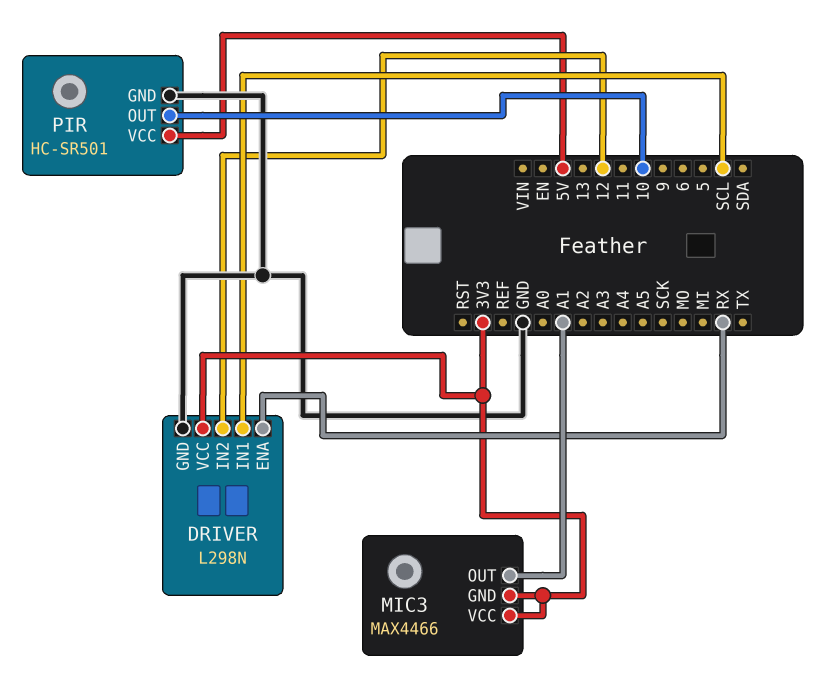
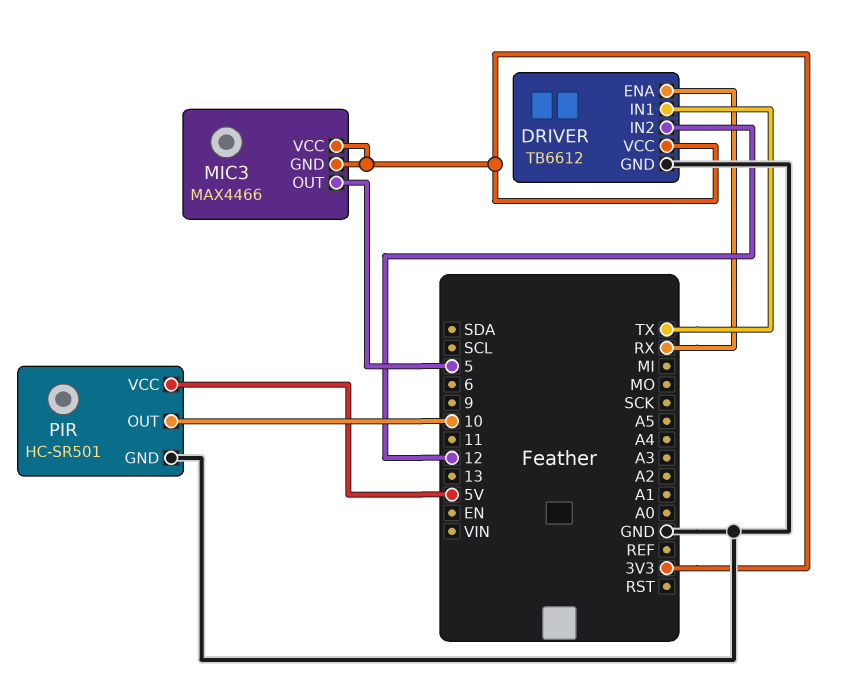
DRIVER: L298N -> TB6612
DRIVER pin IN1: SCL -> TX
MIC3 pin OUT: A1 -> 5

